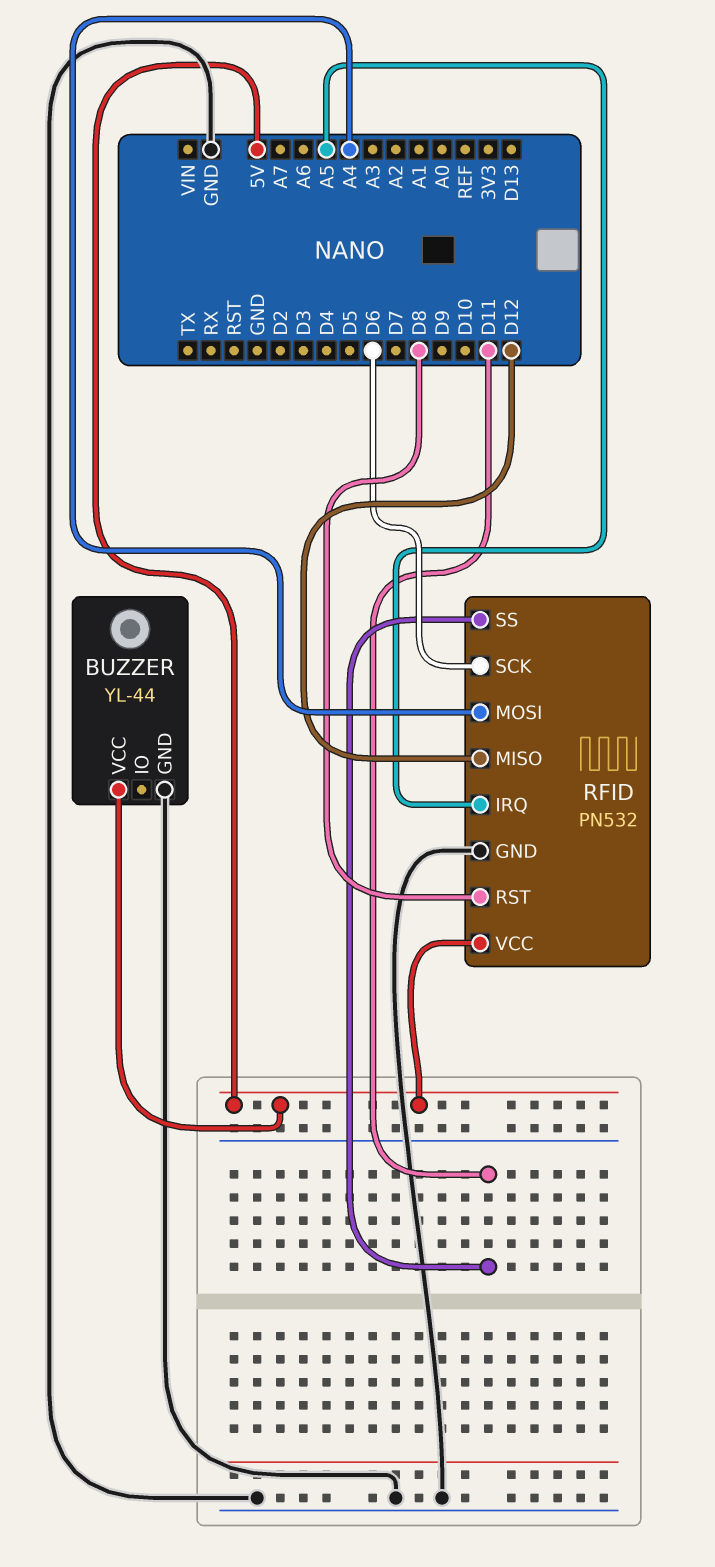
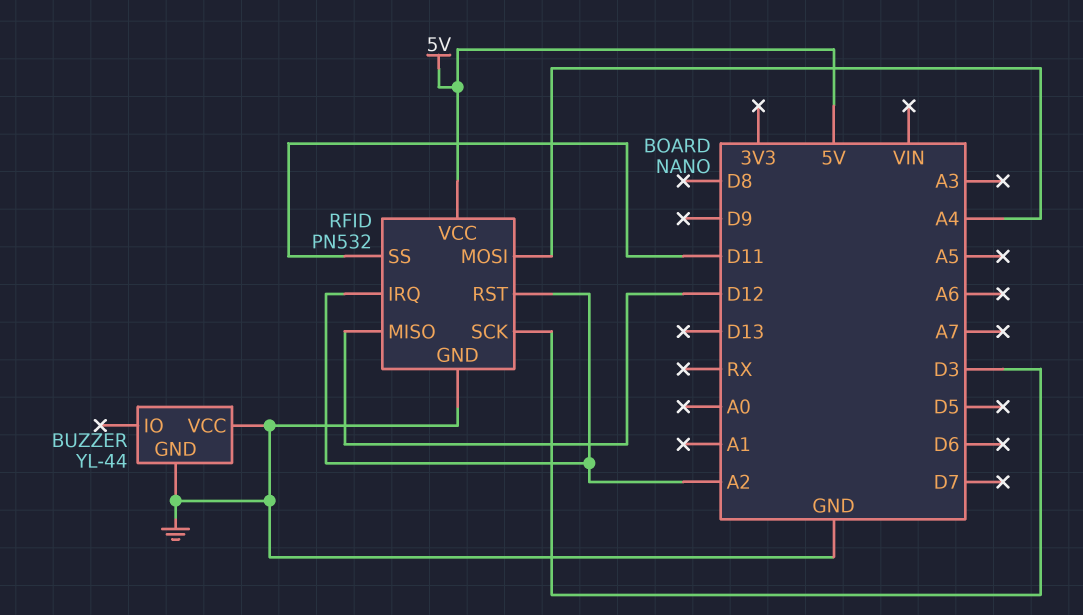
BUZZER pin VCC: 5V -> GND
RFID pin IRQ: A5 -> A2
RFID pin RST: D8 -> A2
RFID pin SCK: D6 -> D3

